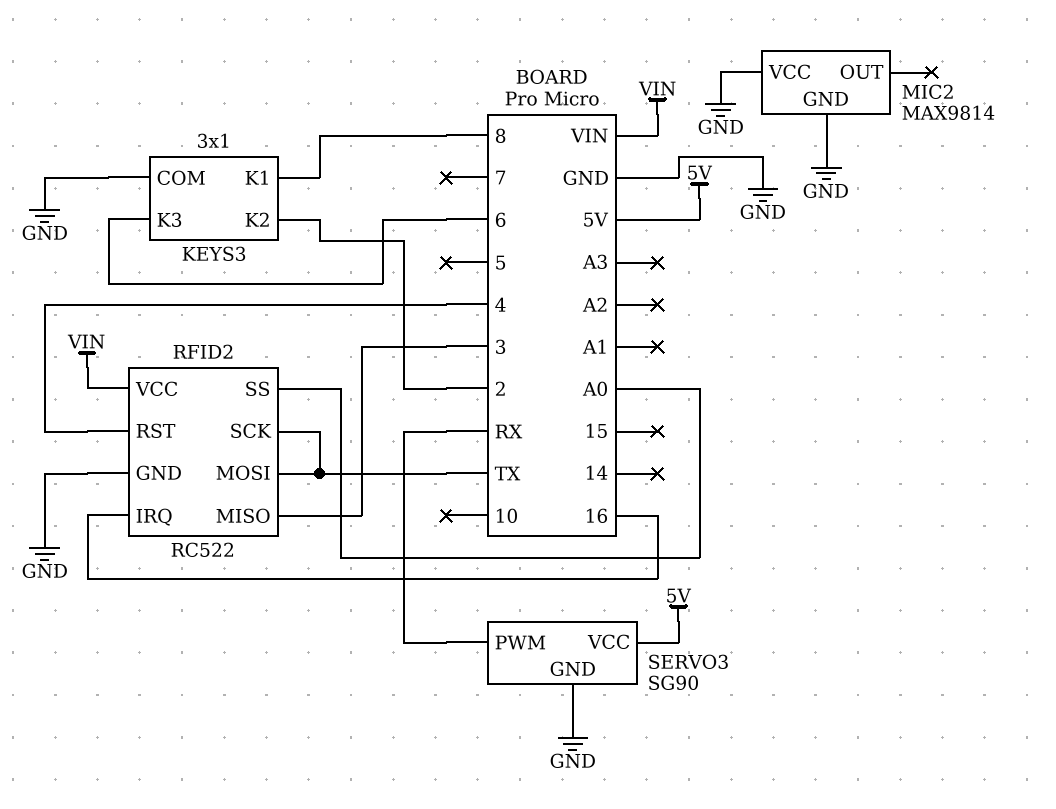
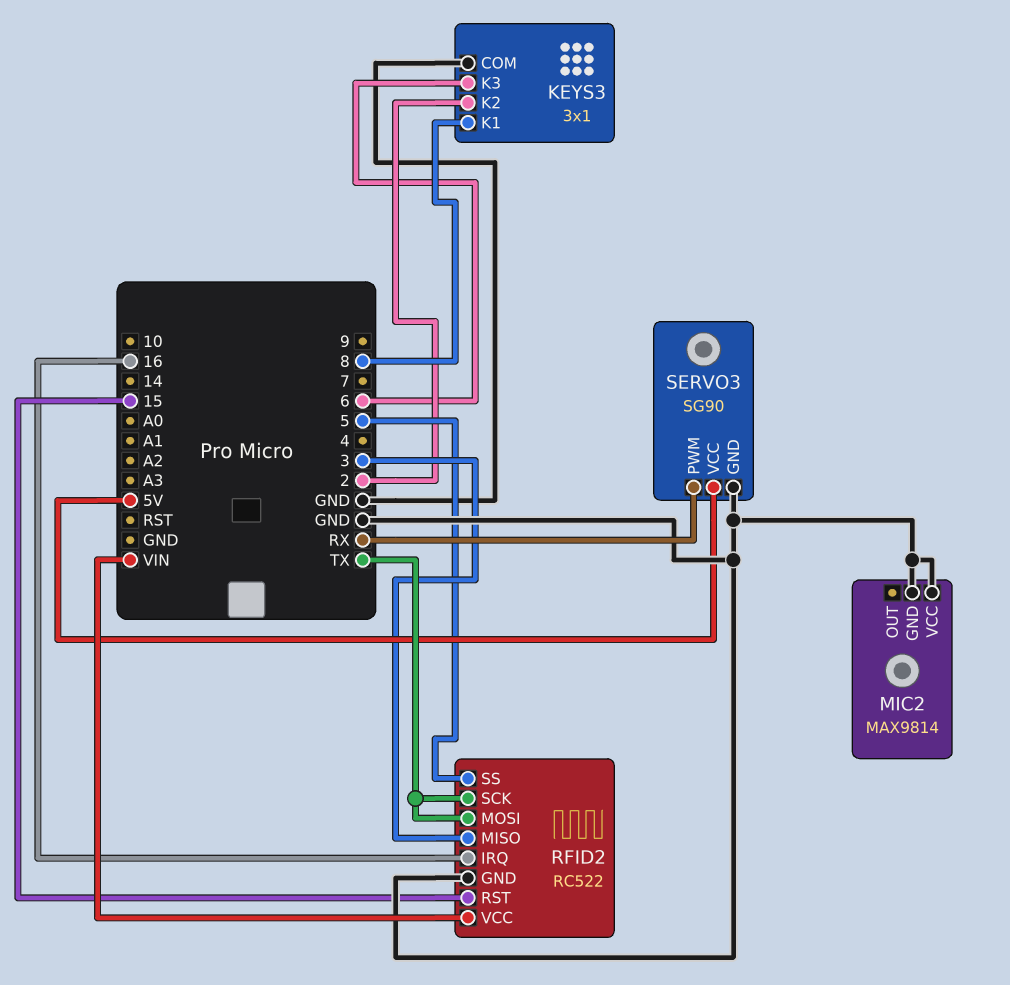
RFID2 pin RST: 4 -> 15
RFID2 pin SS: A0 -> 5

